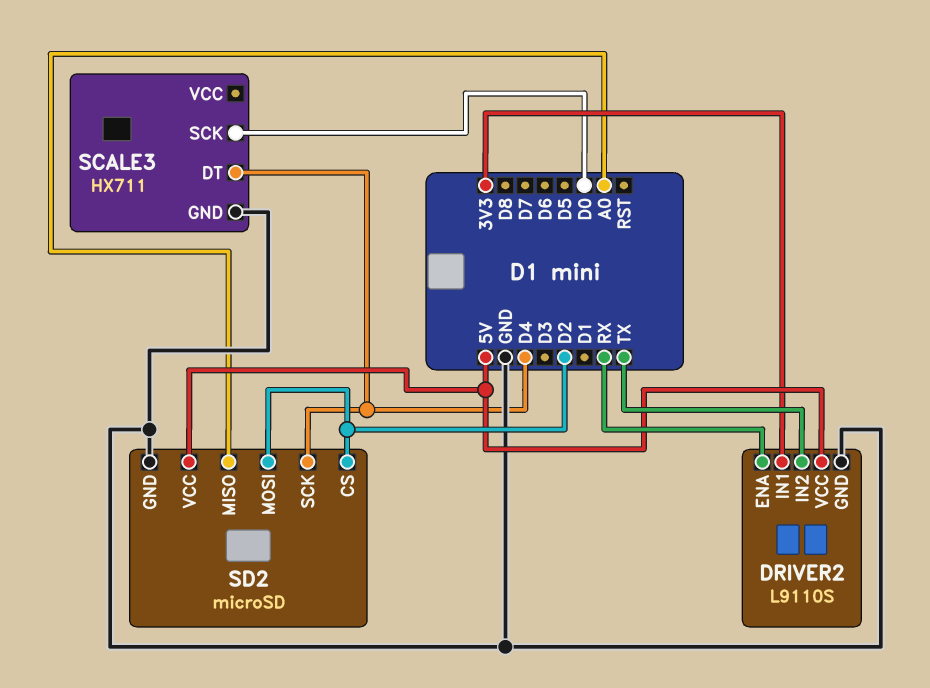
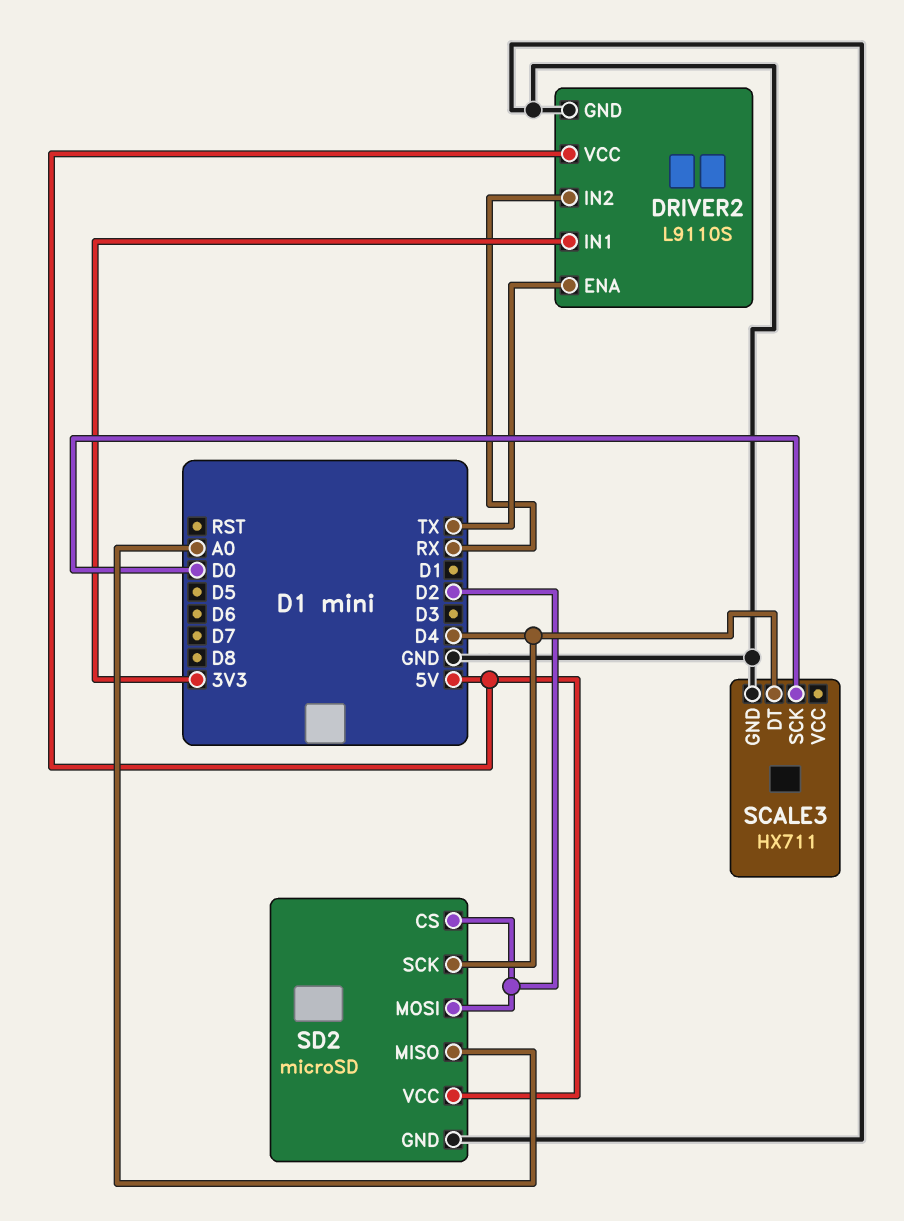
DRIVER2 pin ENA: RX -> TX
DRIVER2 pin IN2: TX -> RX

